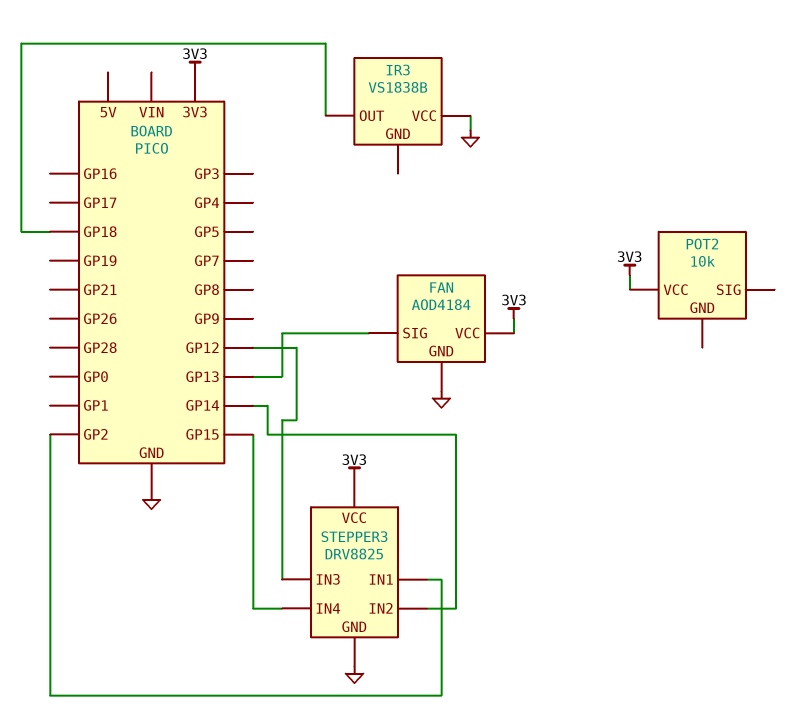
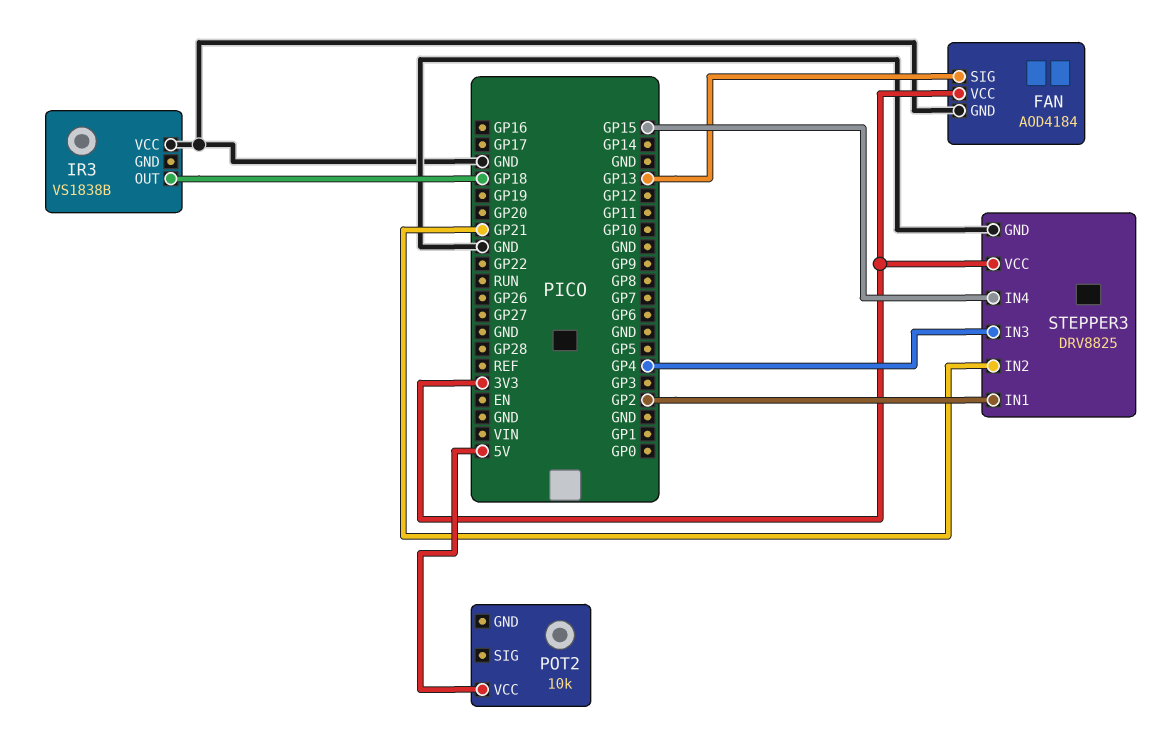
POT2 pin VCC: 3V3 -> 5V
STEPPER3 pin IN2: GP14 -> GP21
STEPPER3 pin IN3: GP12 -> GP4

